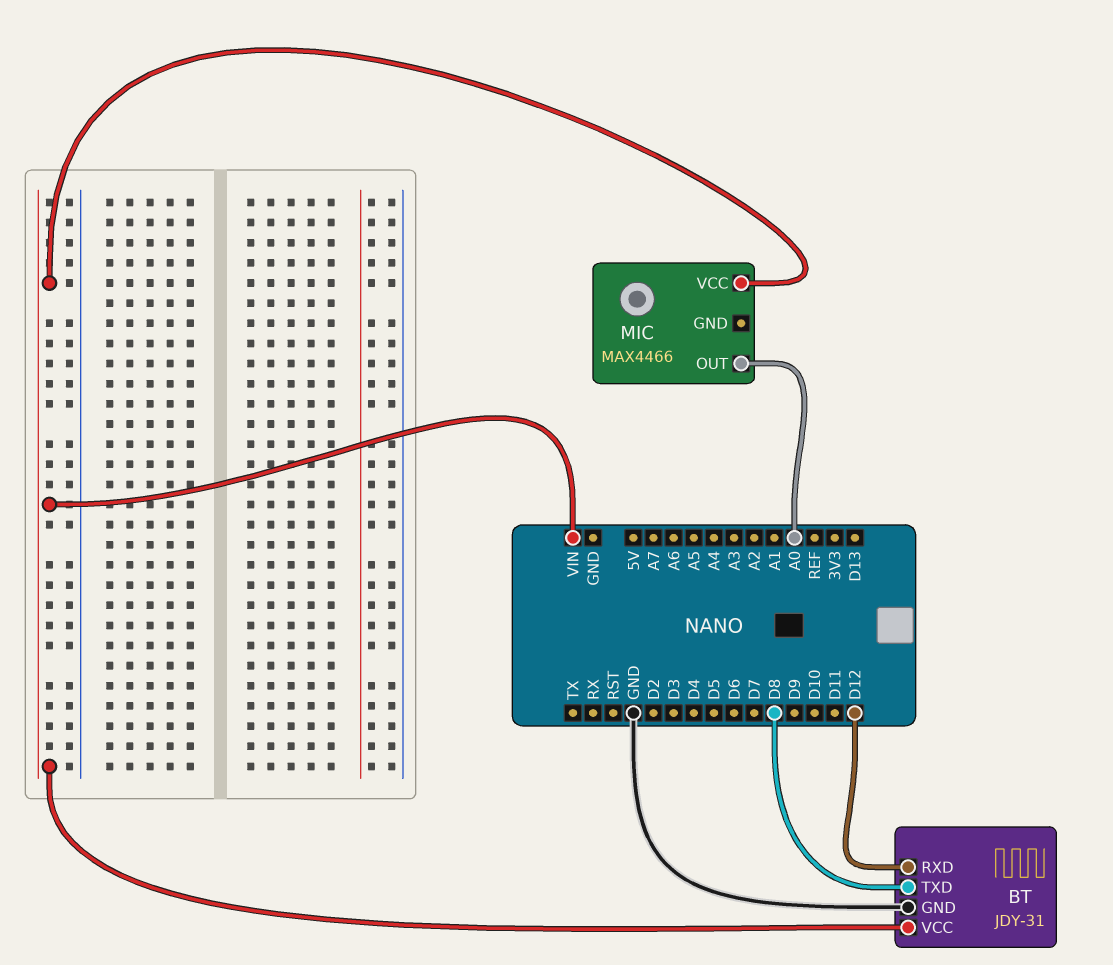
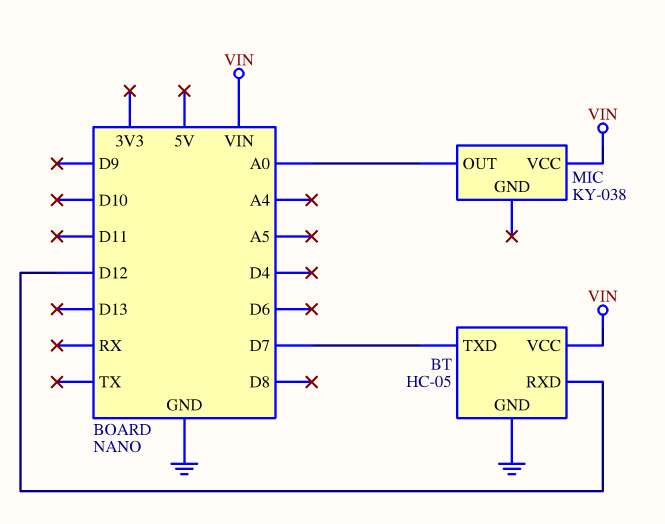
BT: JDY-31 -> HC-05
BT pin TXD: D8 -> D7
MIC: MAX4466 -> KY-038

